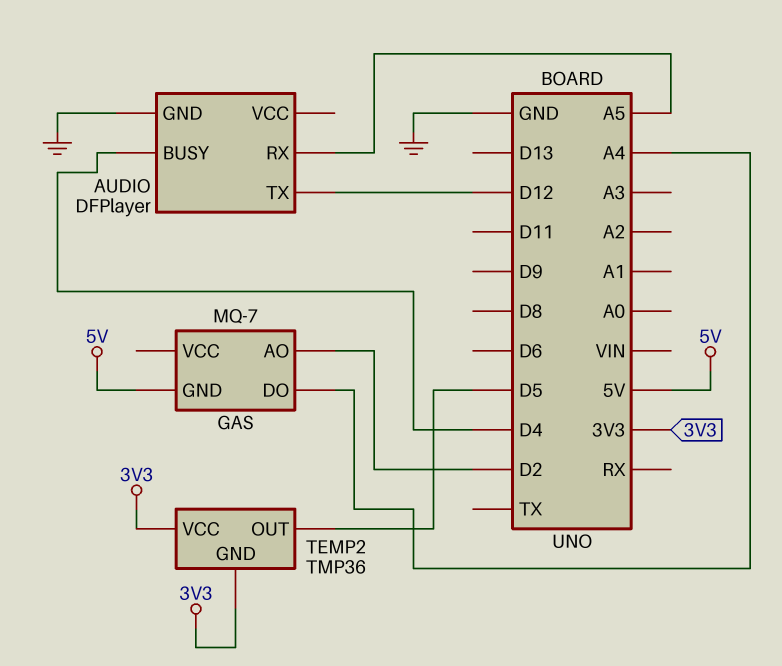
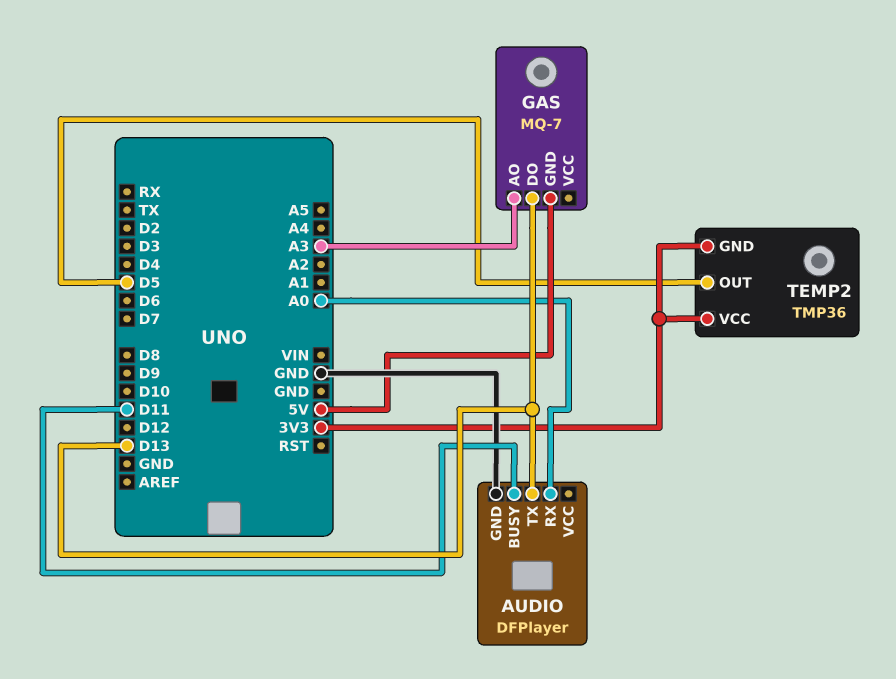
AUDIO pin BUSY: D4 -> D11
AUDIO pin RX: A5 -> A0
AUDIO pin TX: D12 -> D13
GAS pin AO: D2 -> A3
GAS pin DO: A4 -> D13

